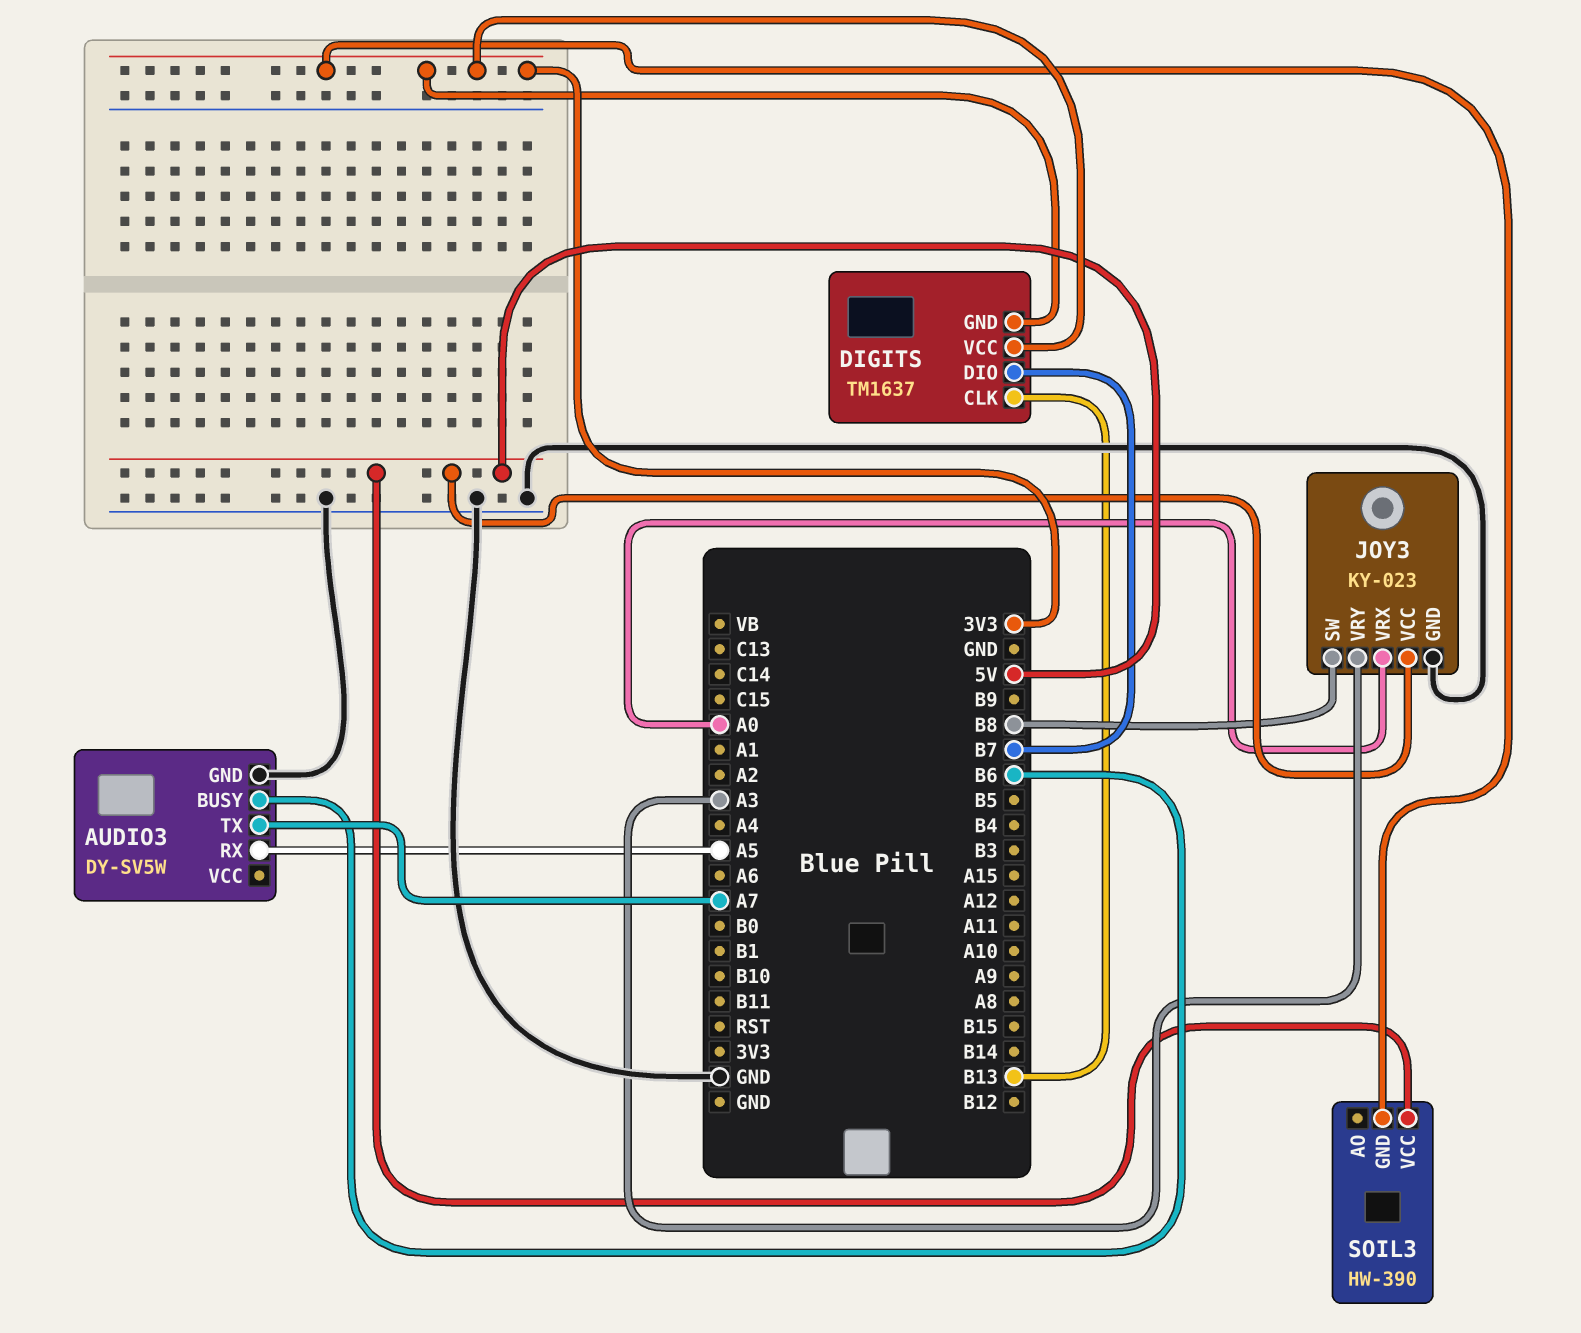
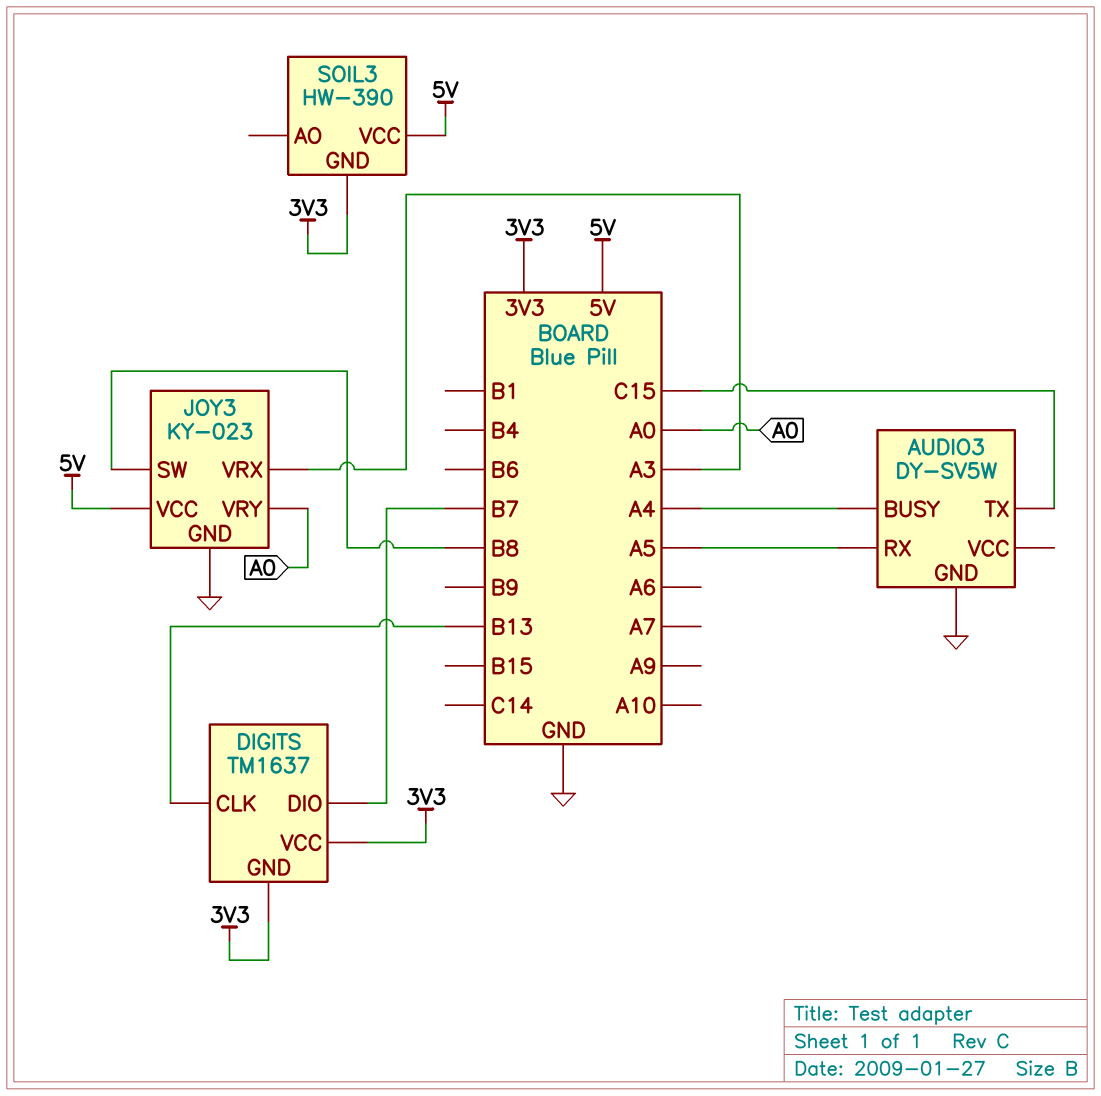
AUDIO3 pin BUSY: B6 -> A4
AUDIO3 pin TX: A7 -> C15
JOY3 pin VRX: A0 -> A3
JOY3 pin VRY: A3 -> A0

